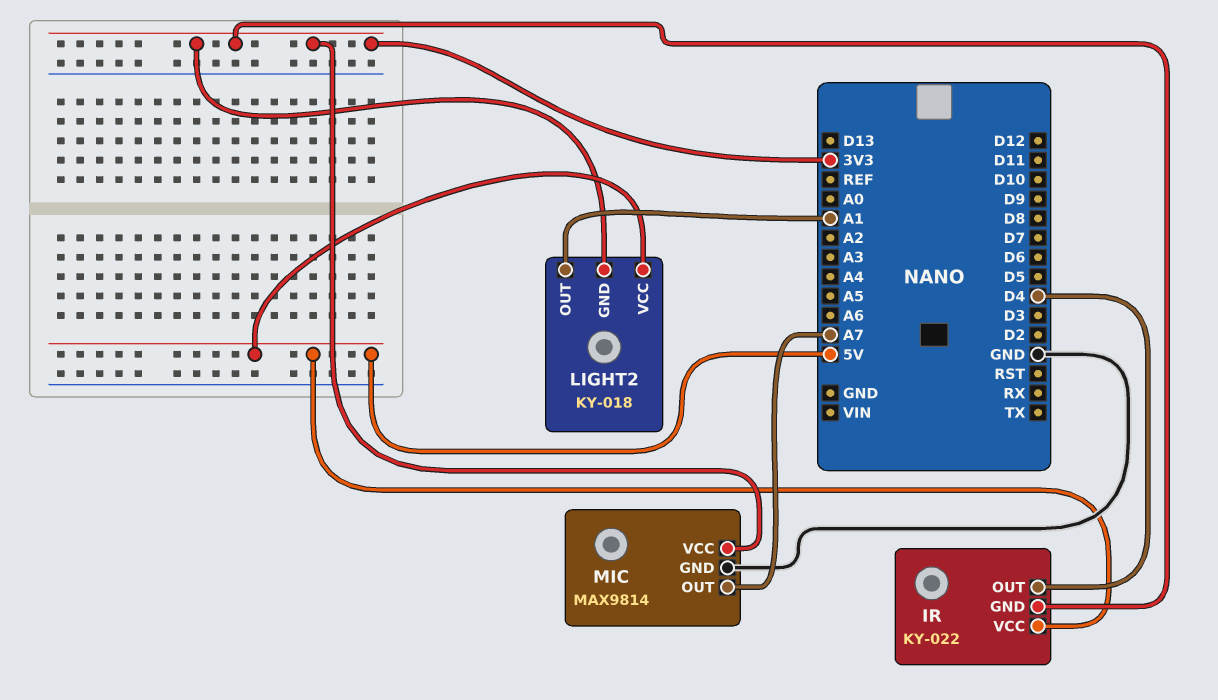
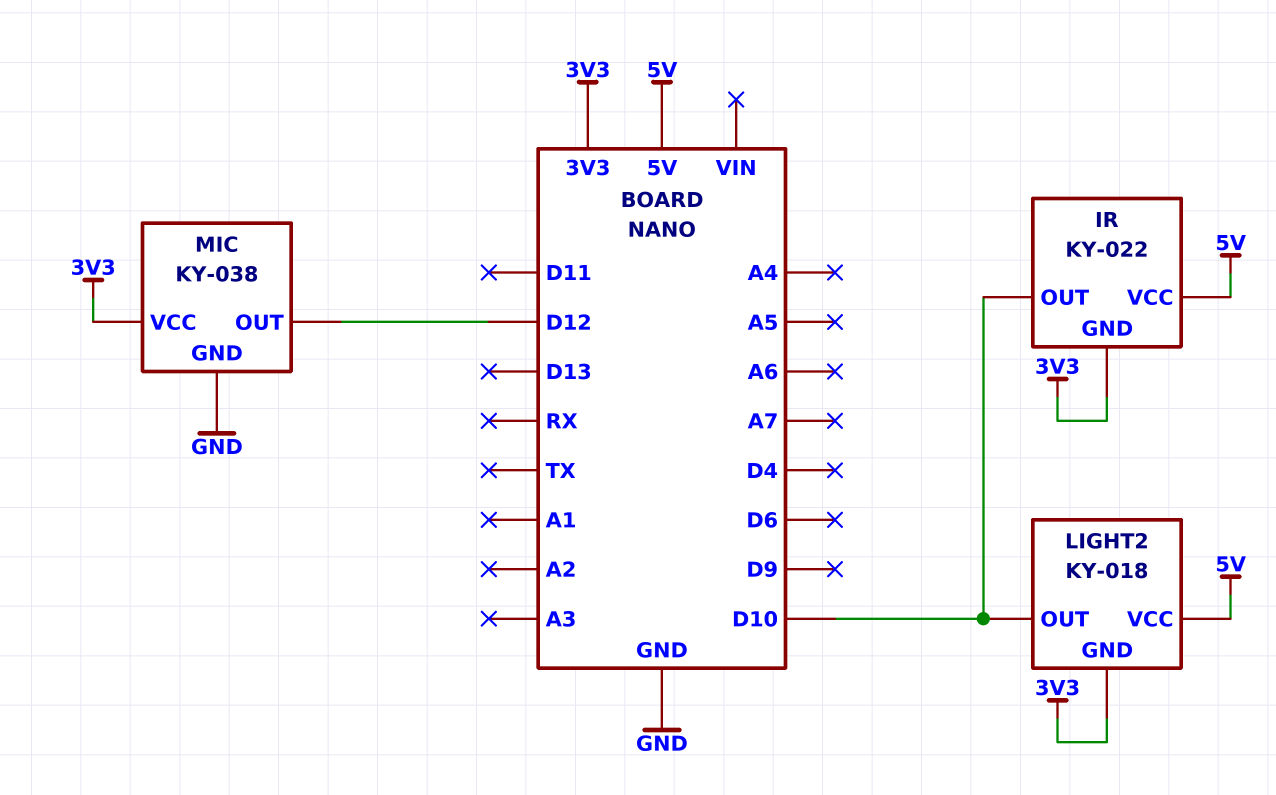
IR pin OUT: D4 -> D10
LIGHT2 pin OUT: A1 -> D10
MIC: MAX9814 -> KY-038
MIC pin OUT: A7 -> D12

